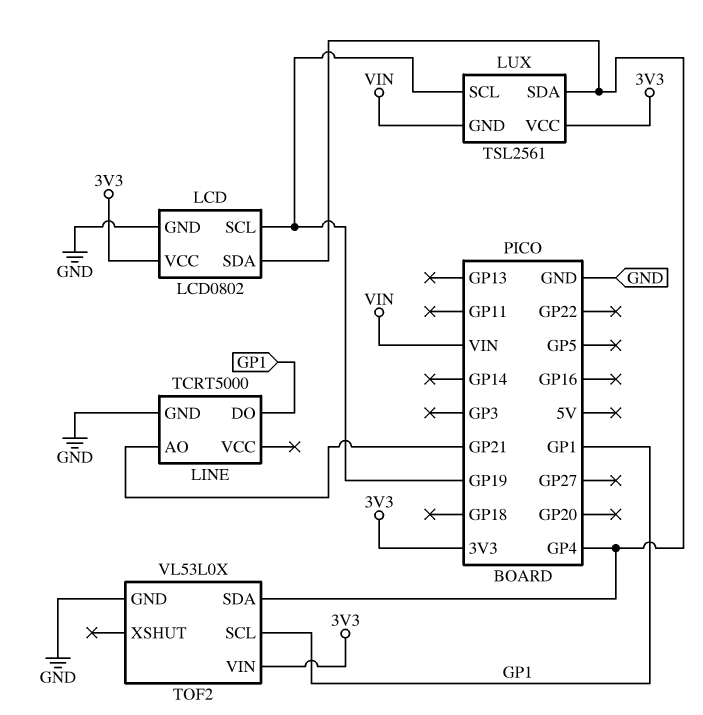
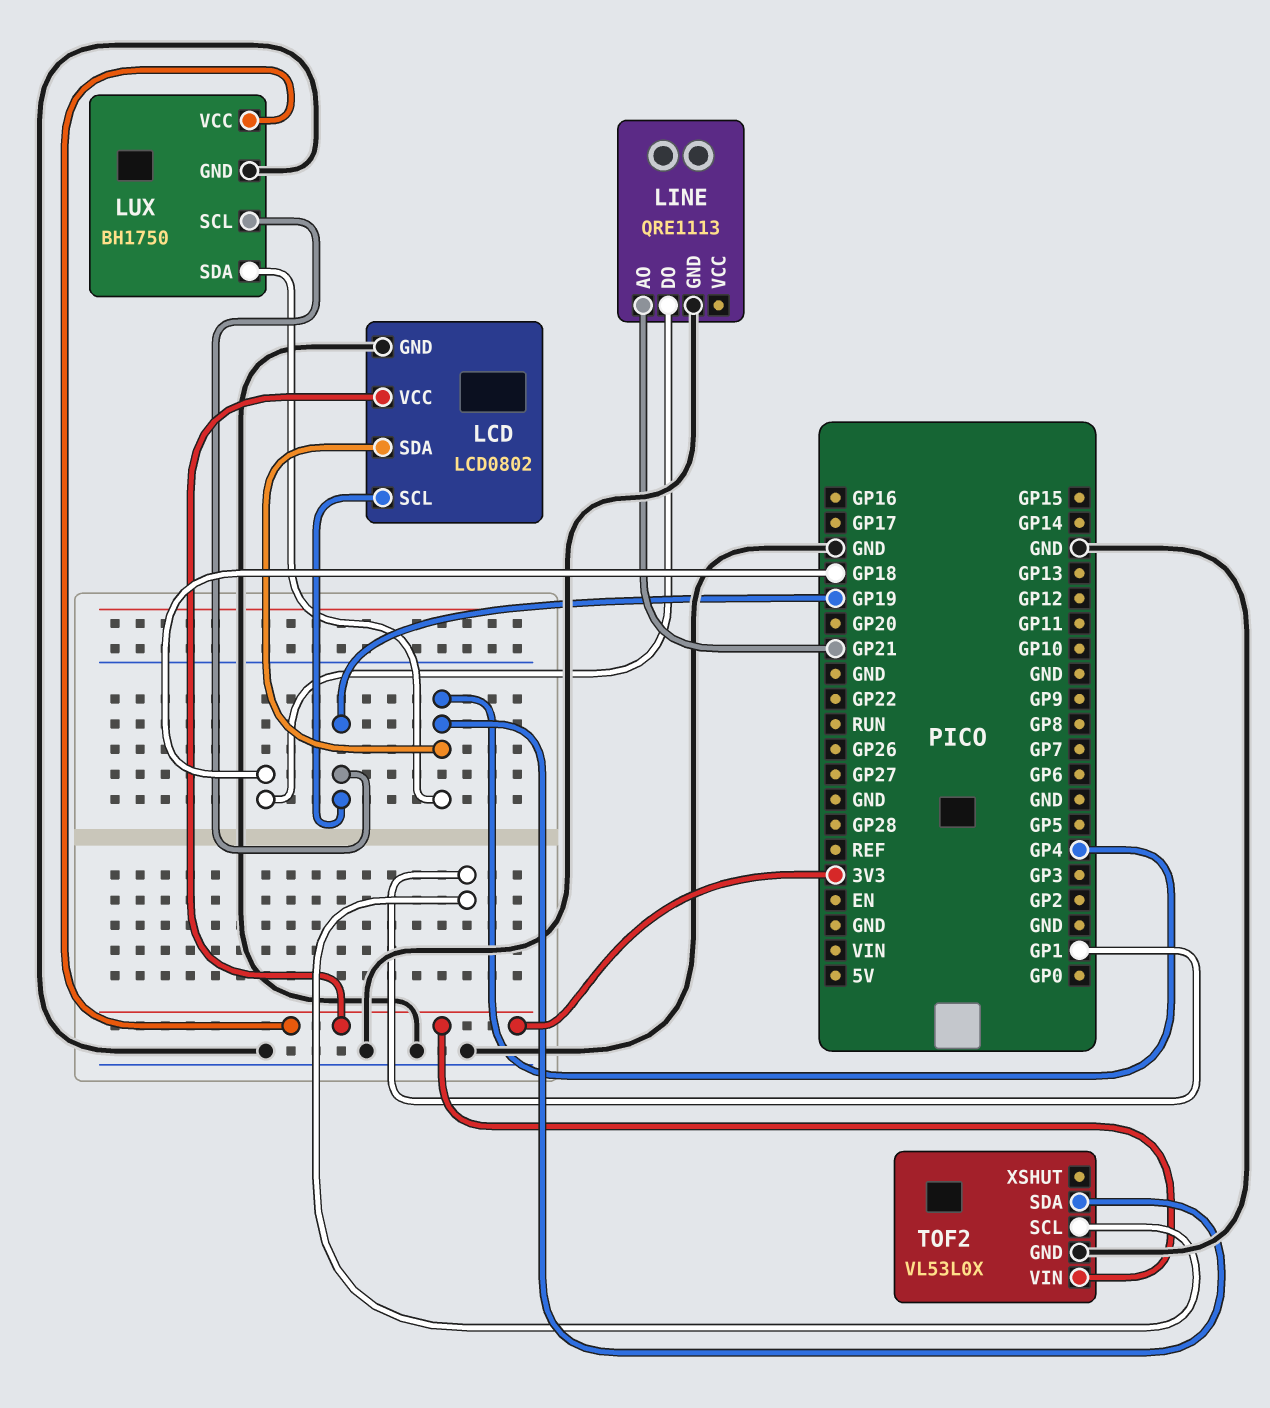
LINE: TCRT5000 -> QRE1113
LINE pin DO: GP1 -> GP18
LUX: TSL2561 -> BH1750
LUX pin GND: VIN -> GND

